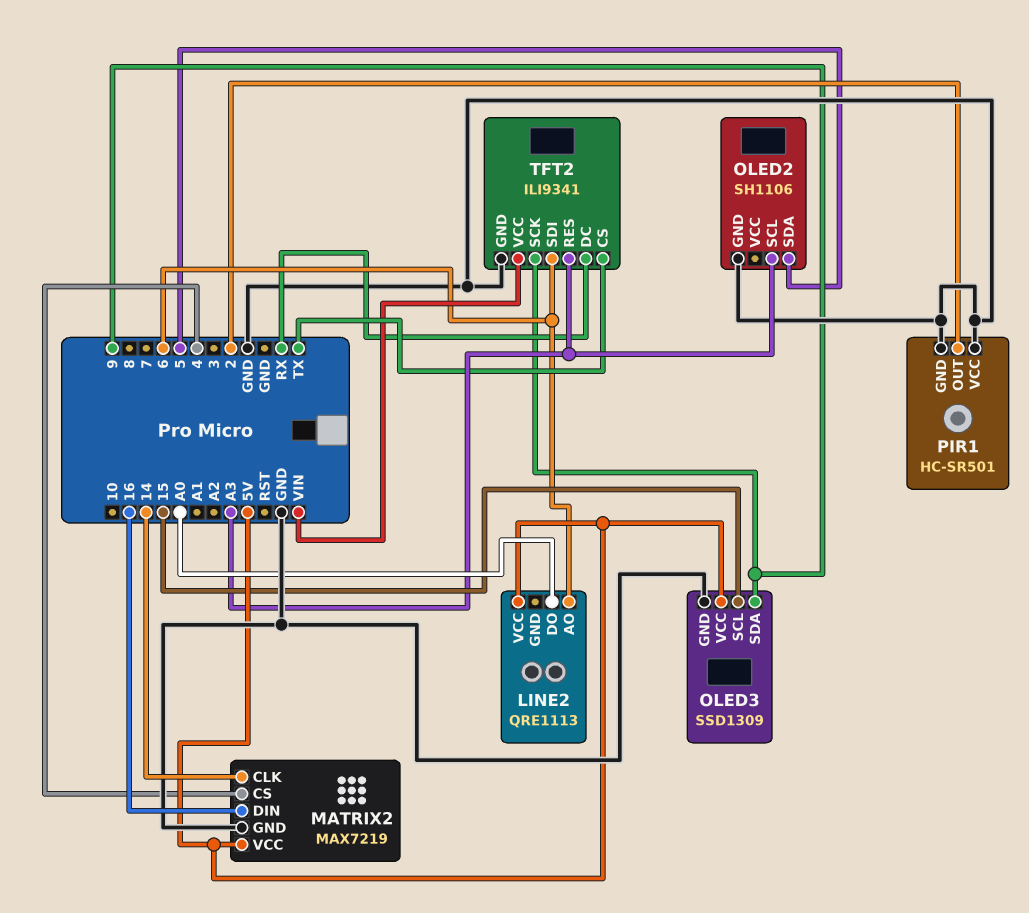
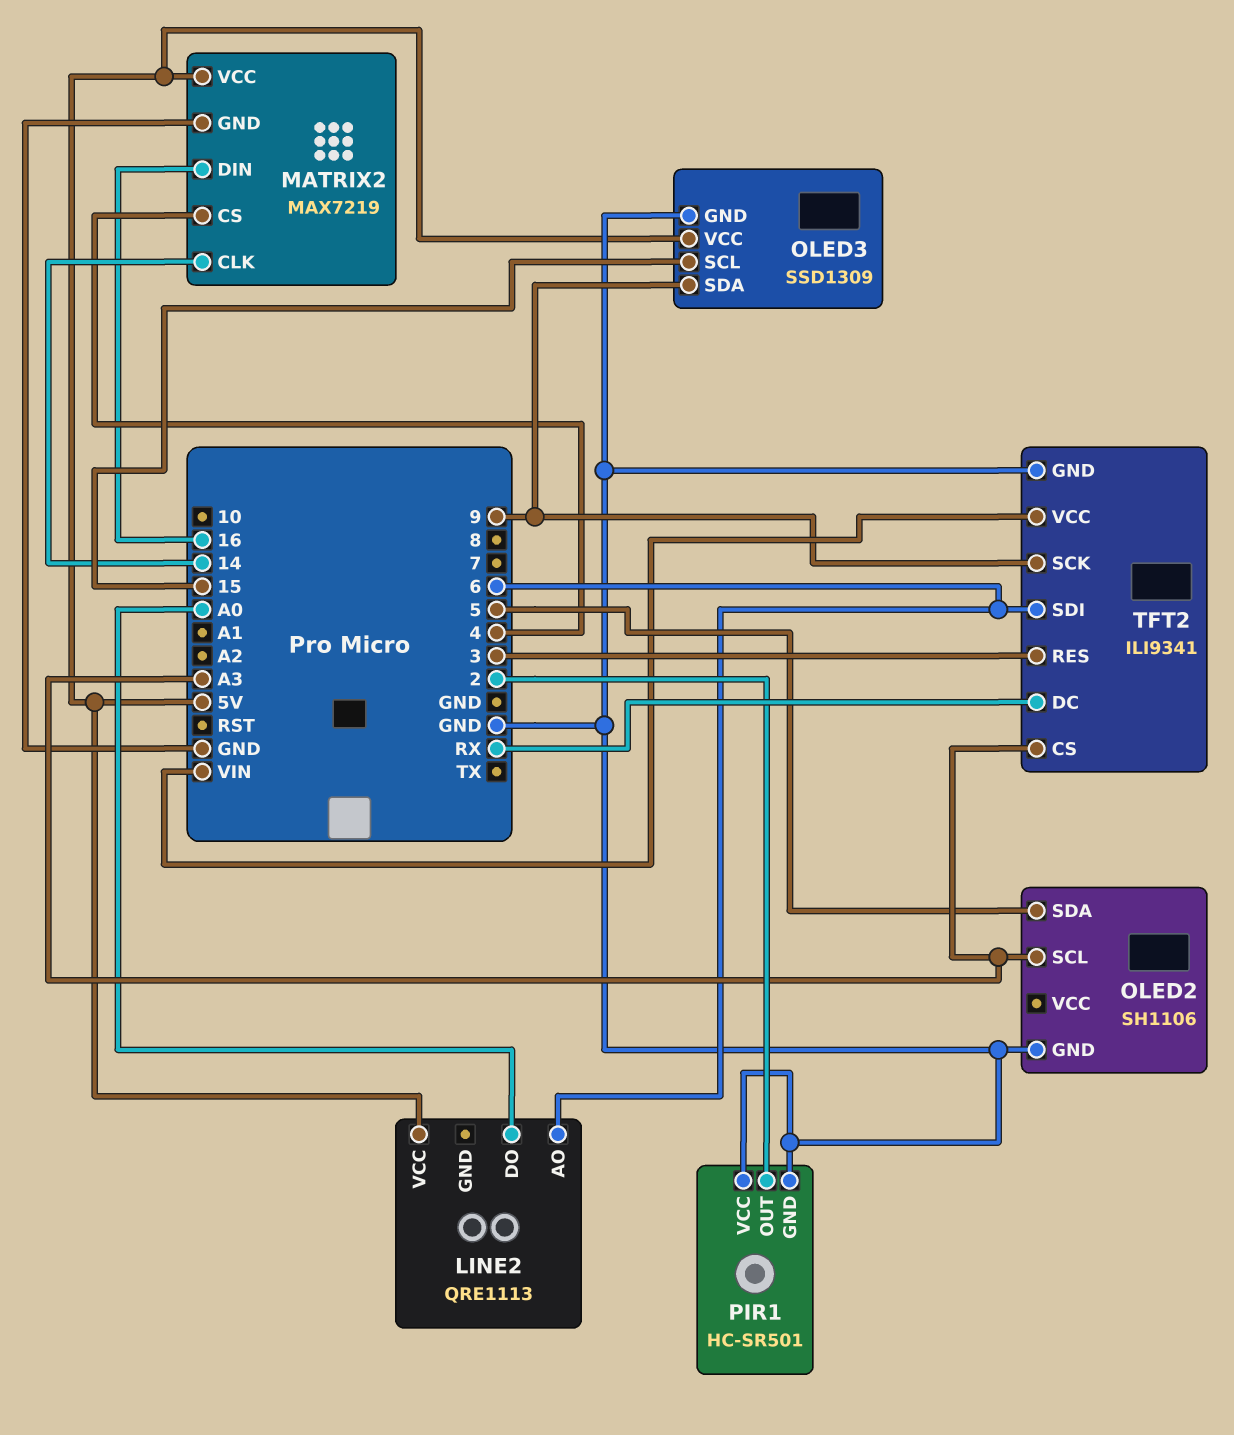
TFT2 pin CS: TX -> A3
TFT2 pin RES: A3 -> 3

